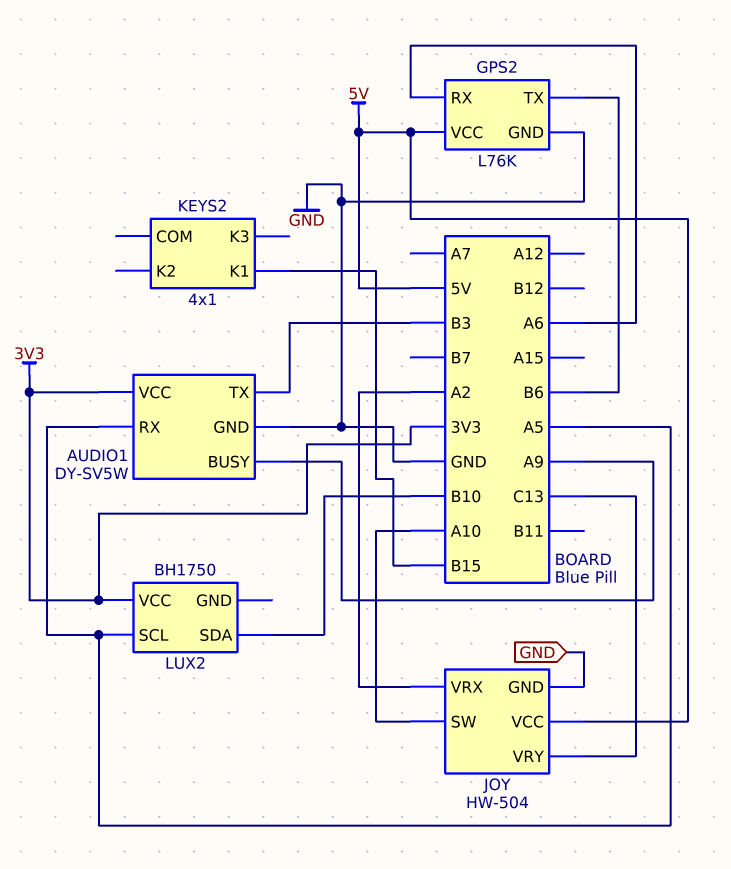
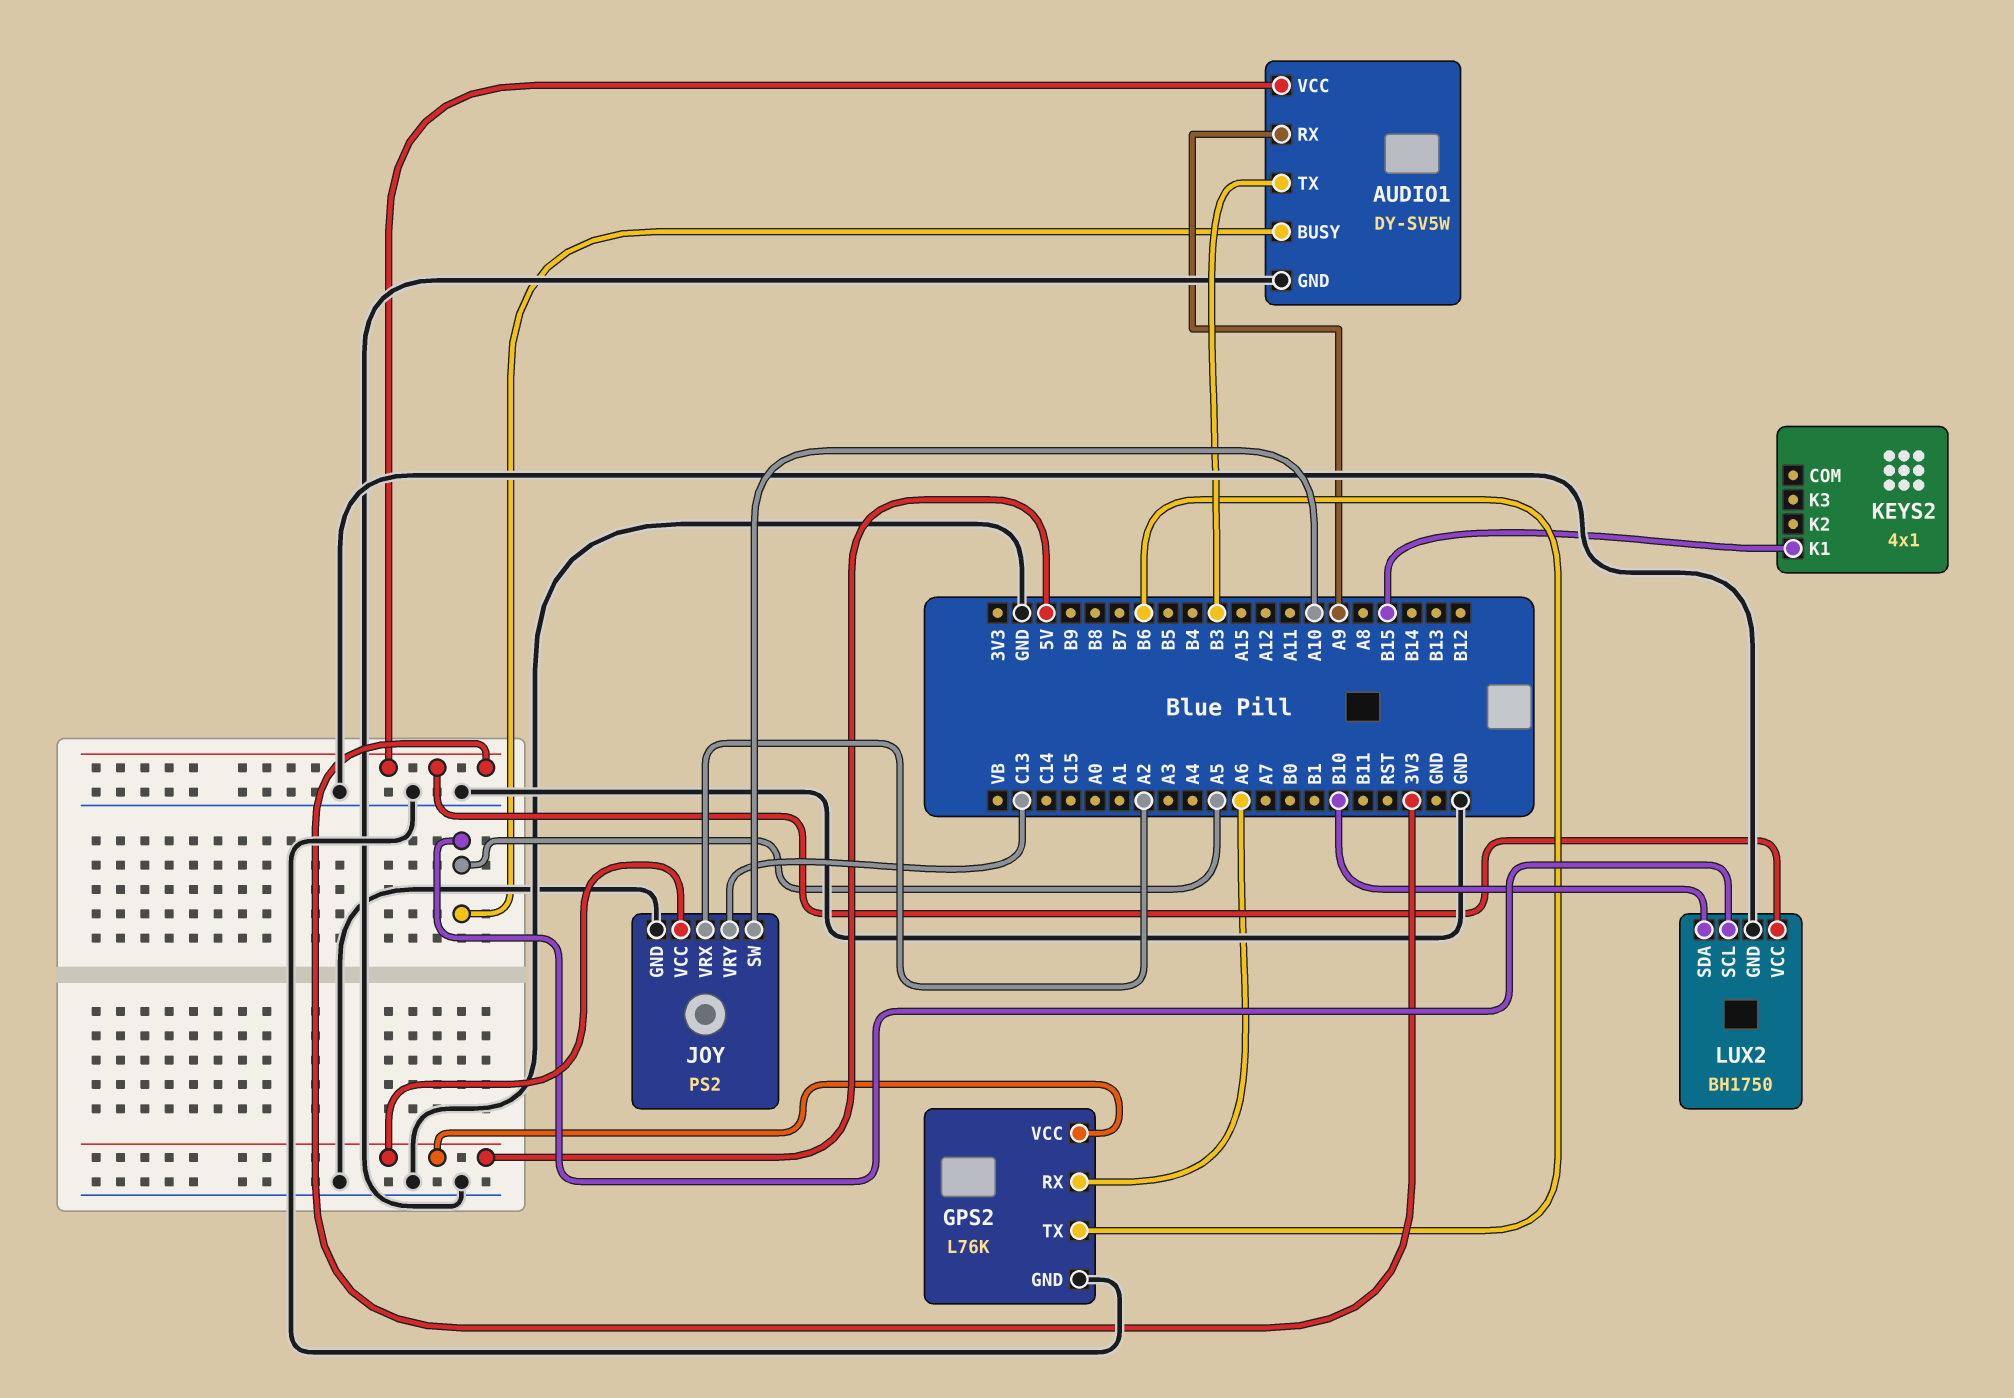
AUDIO1 pin BUSY: A9 -> A5
AUDIO1 pin RX: A5 -> A9
JOY: HW-504 -> PS2
LUX2 pin GND: none -> GND

